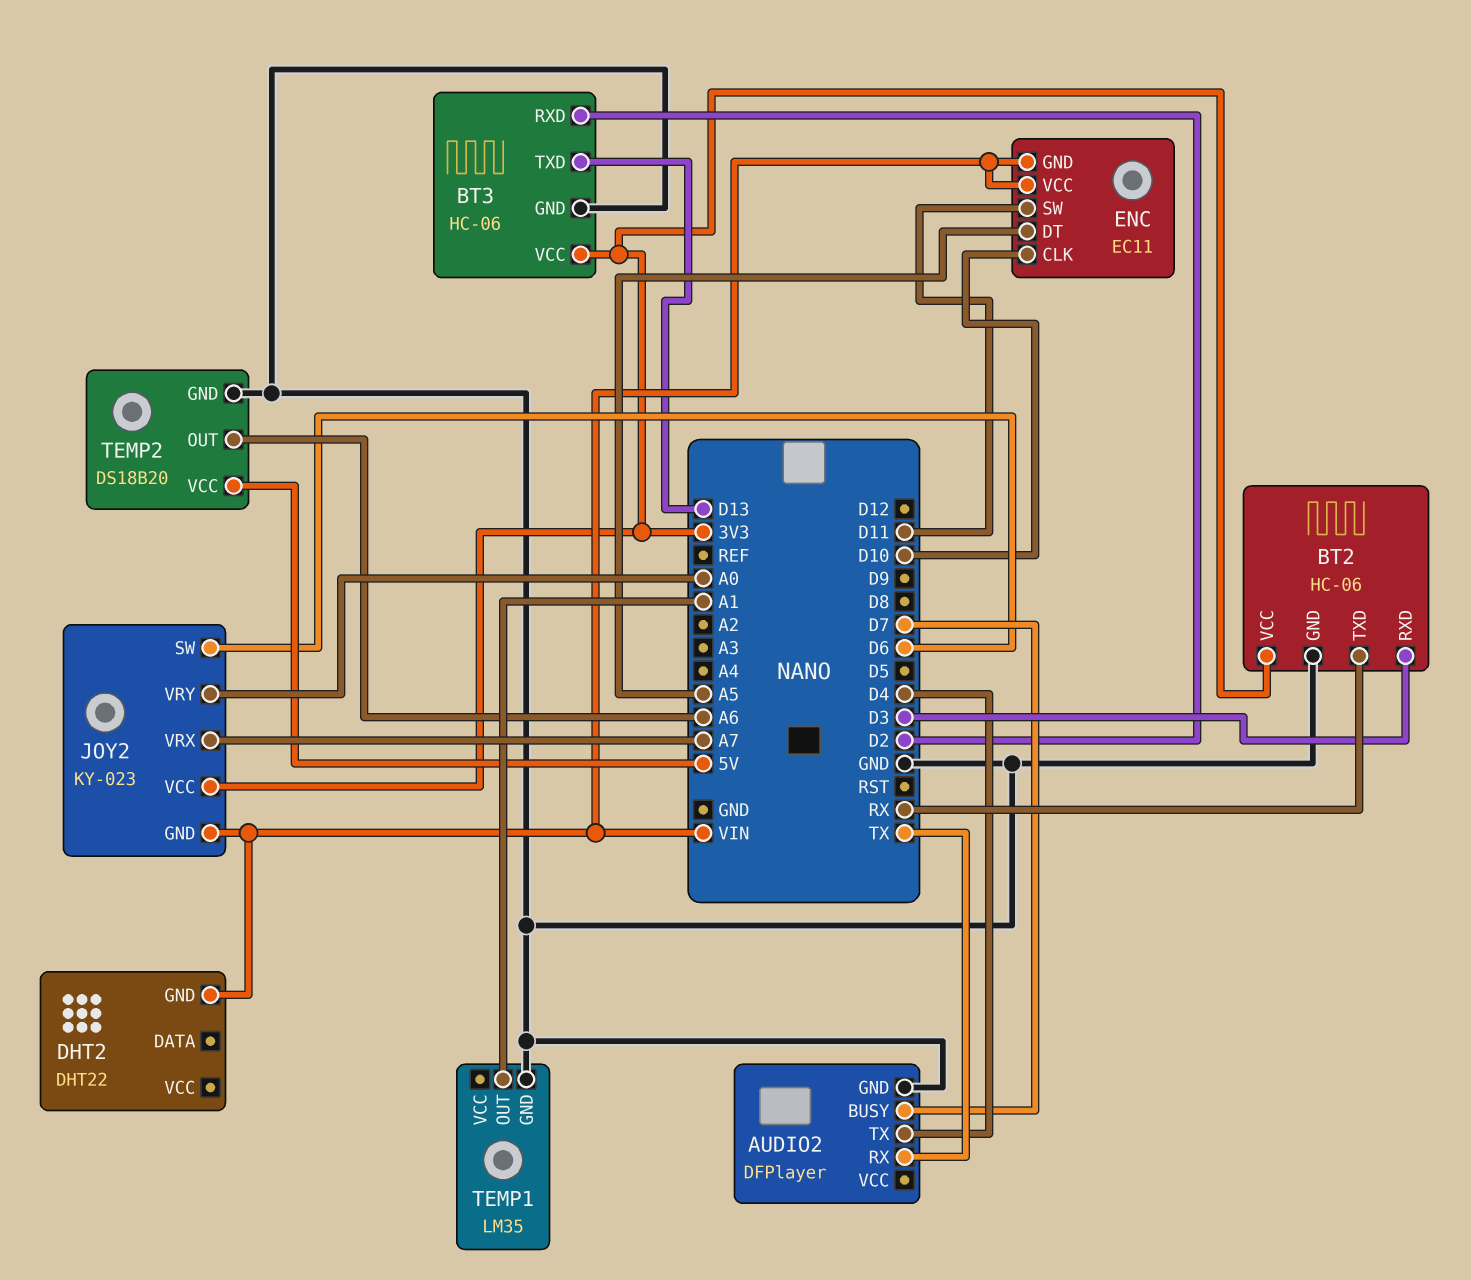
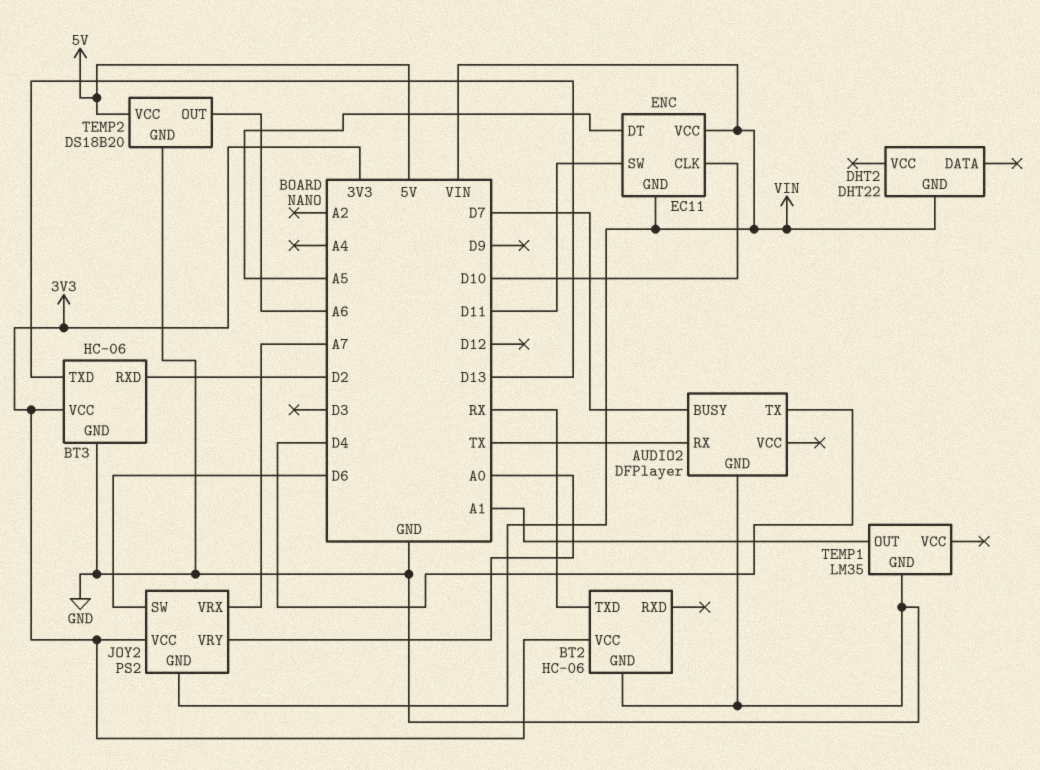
BT2 pin RXD: D3 -> none
JOY2: KY-023 -> PS2

